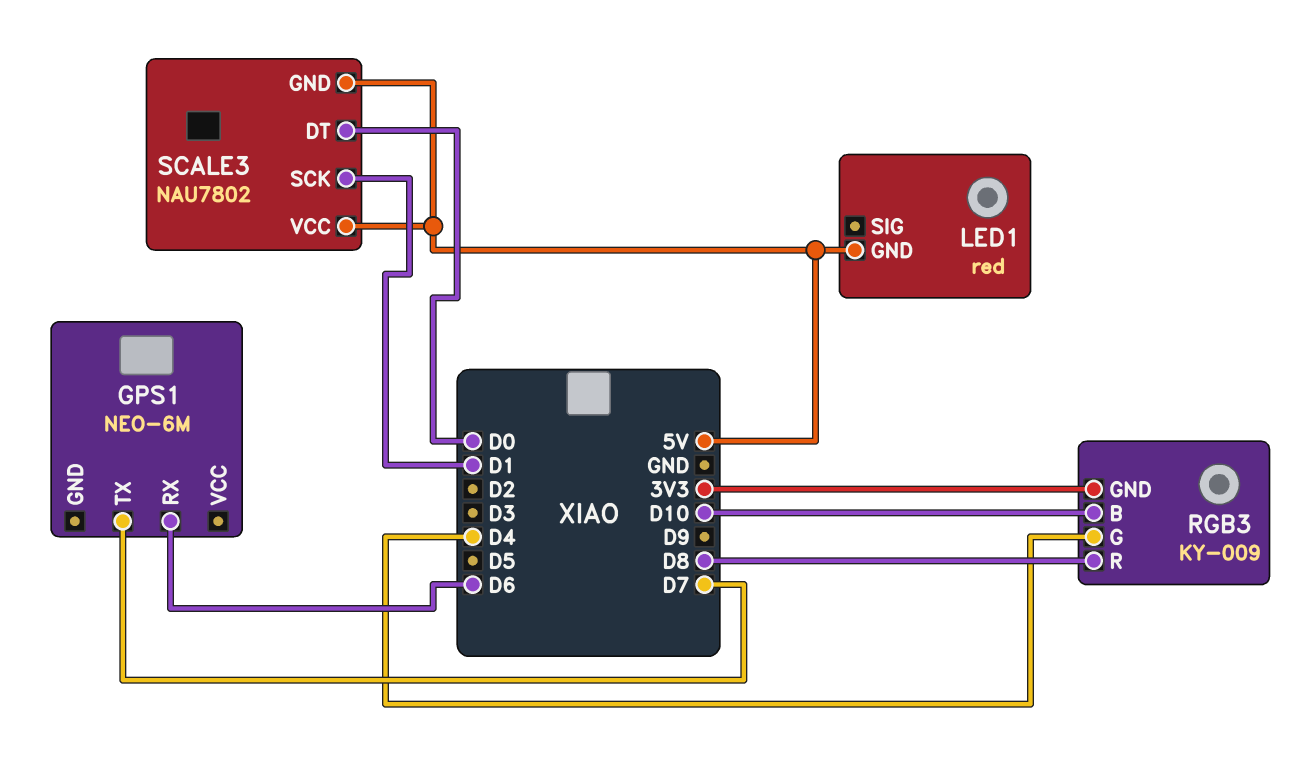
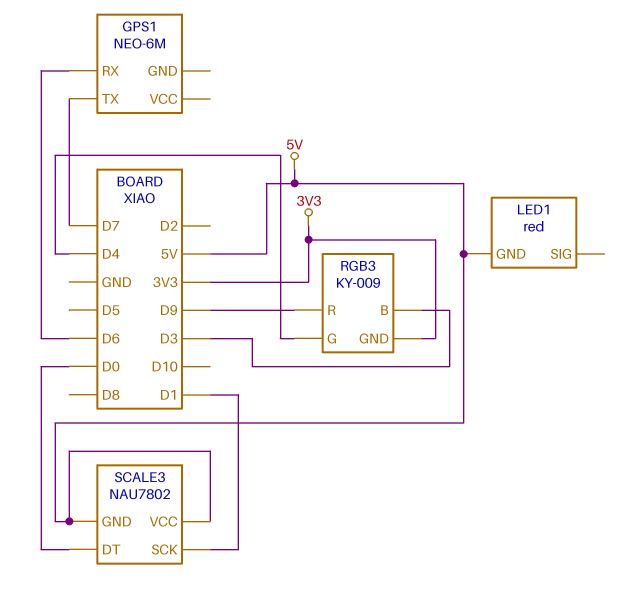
RGB3 pin B: D10 -> D3
RGB3 pin R: D8 -> D9

